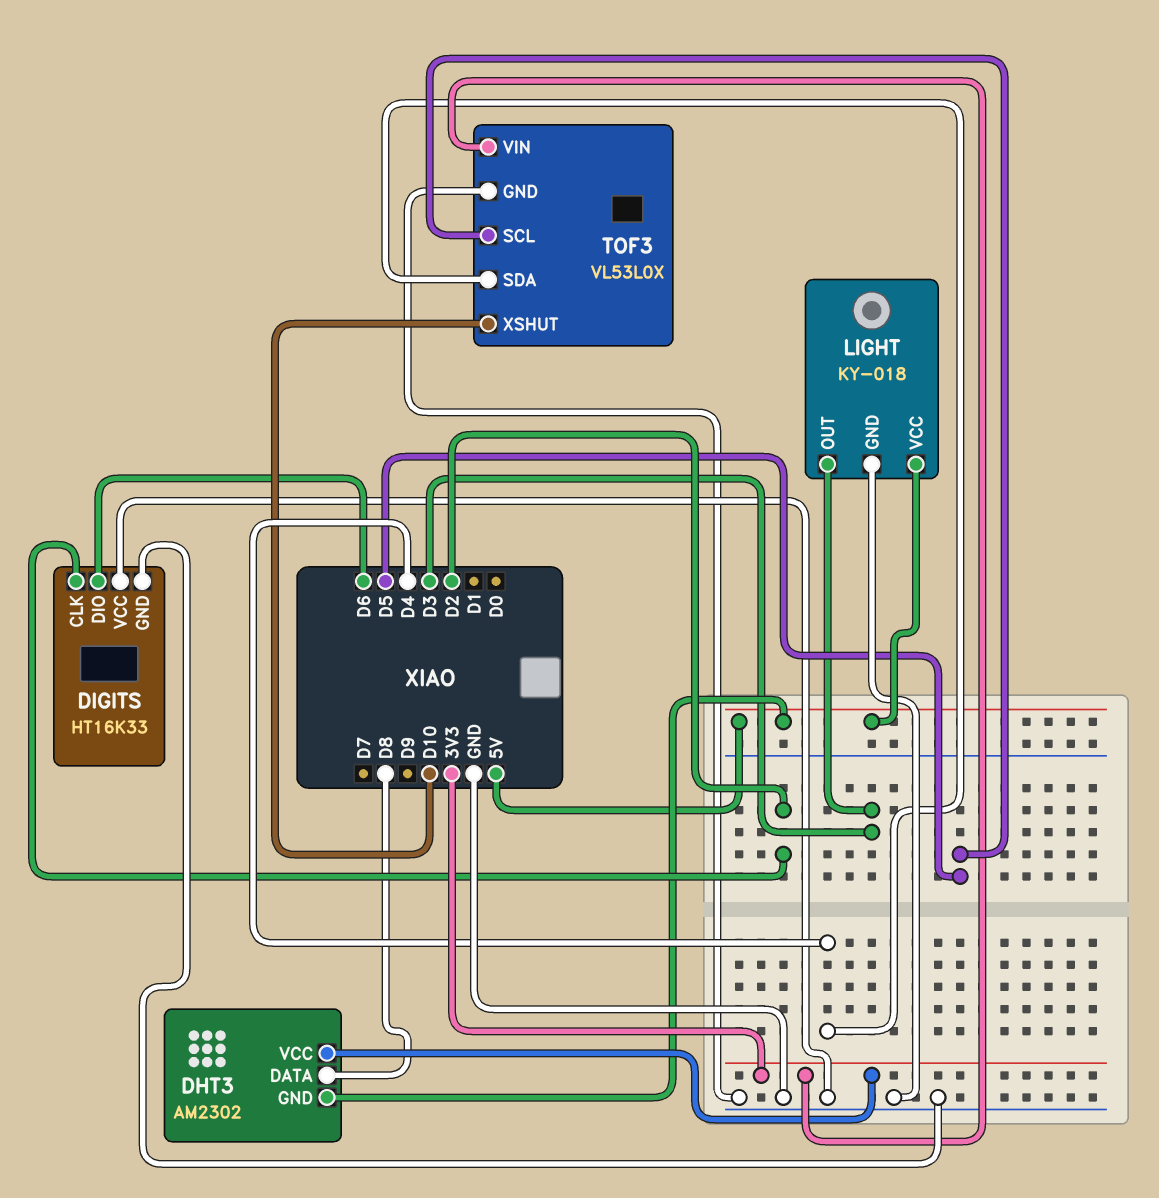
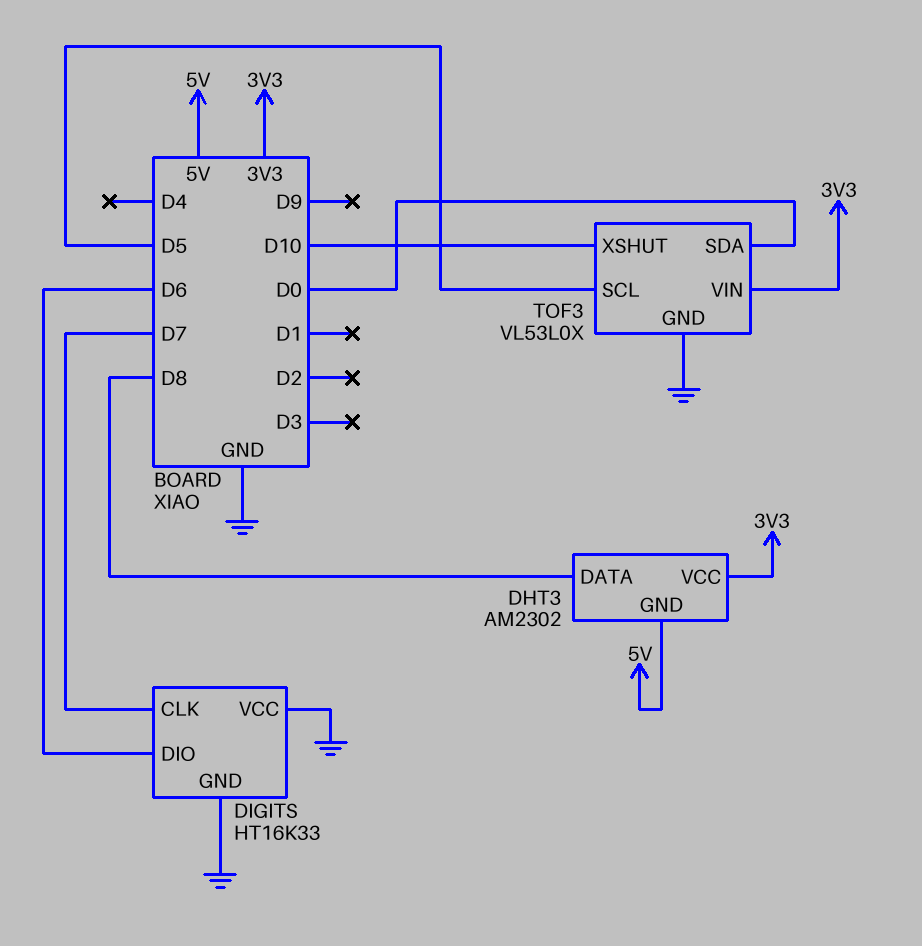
DIGITS pin CLK: D2 -> D7
LIGHT: KY-018 -> none
LIGHT pin GND: GND -> none
LIGHT pin OUT: D3 -> none
LIGHT pin VCC: 5V -> none
TOF3 pin SDA: D4 -> D0

